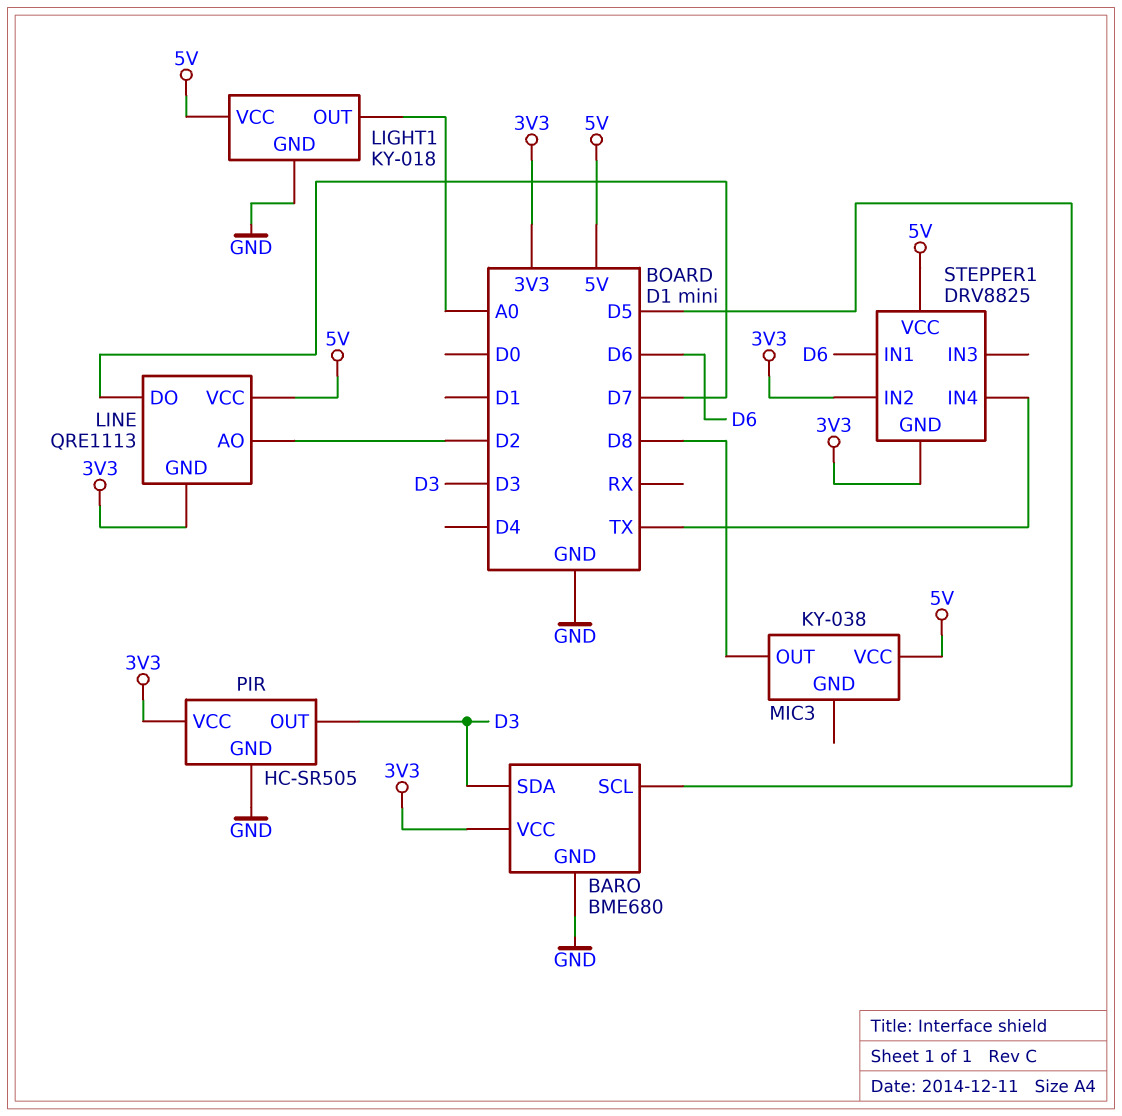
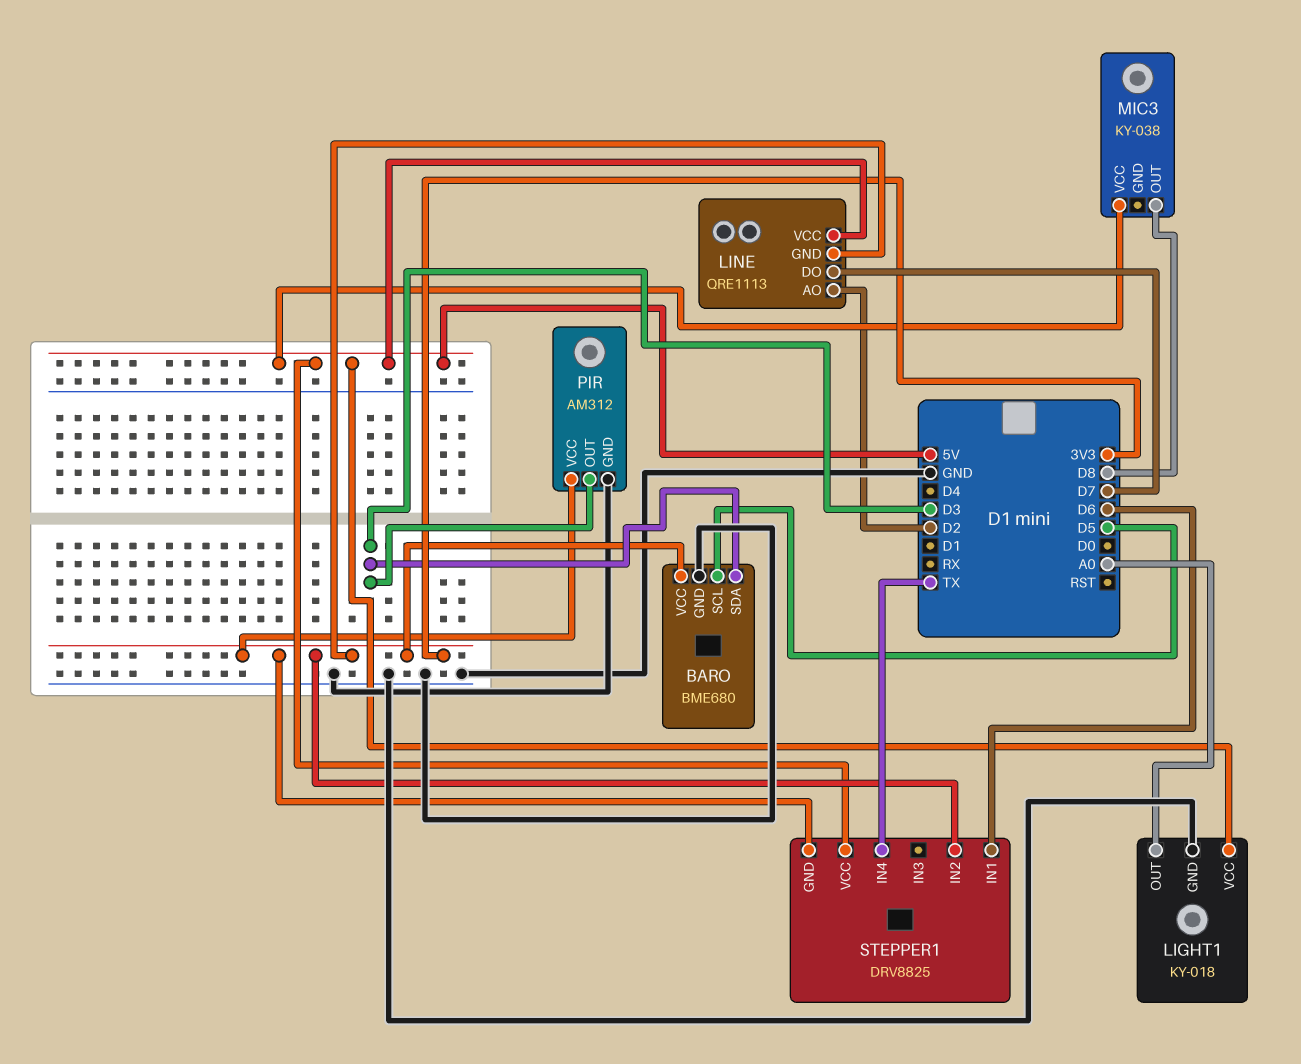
PIR: HC-SR505 -> AM312

